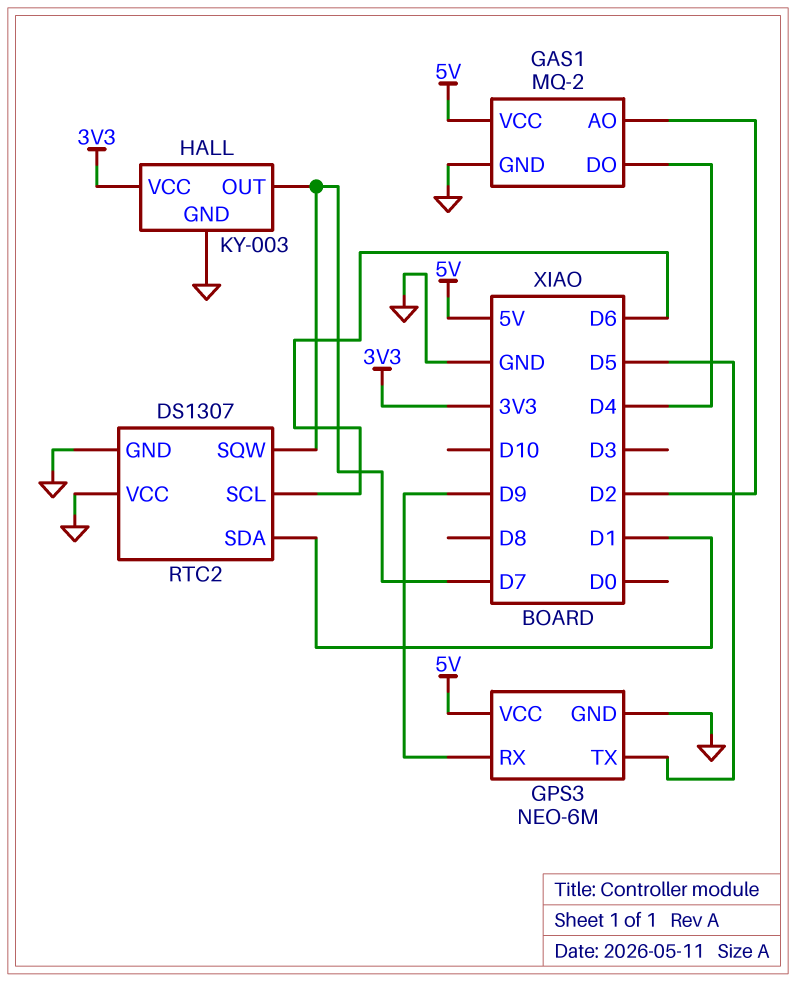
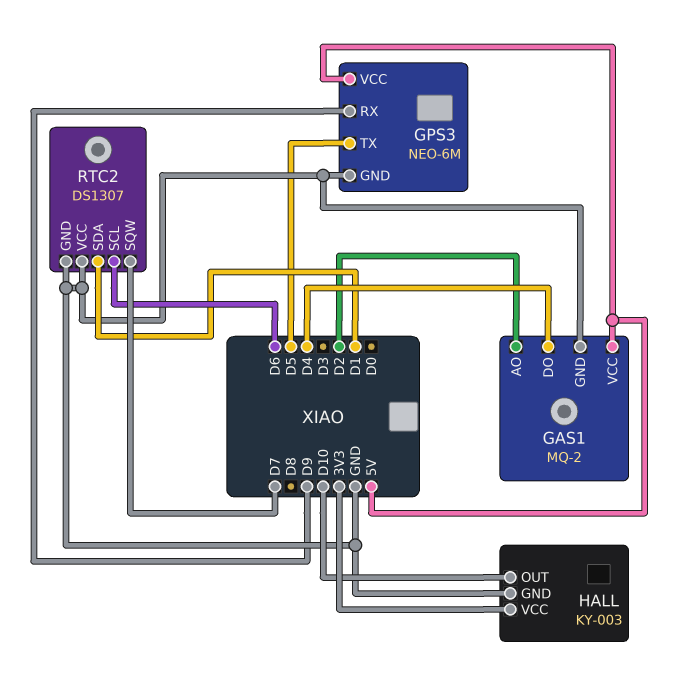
HALL pin OUT: D7 -> D10

